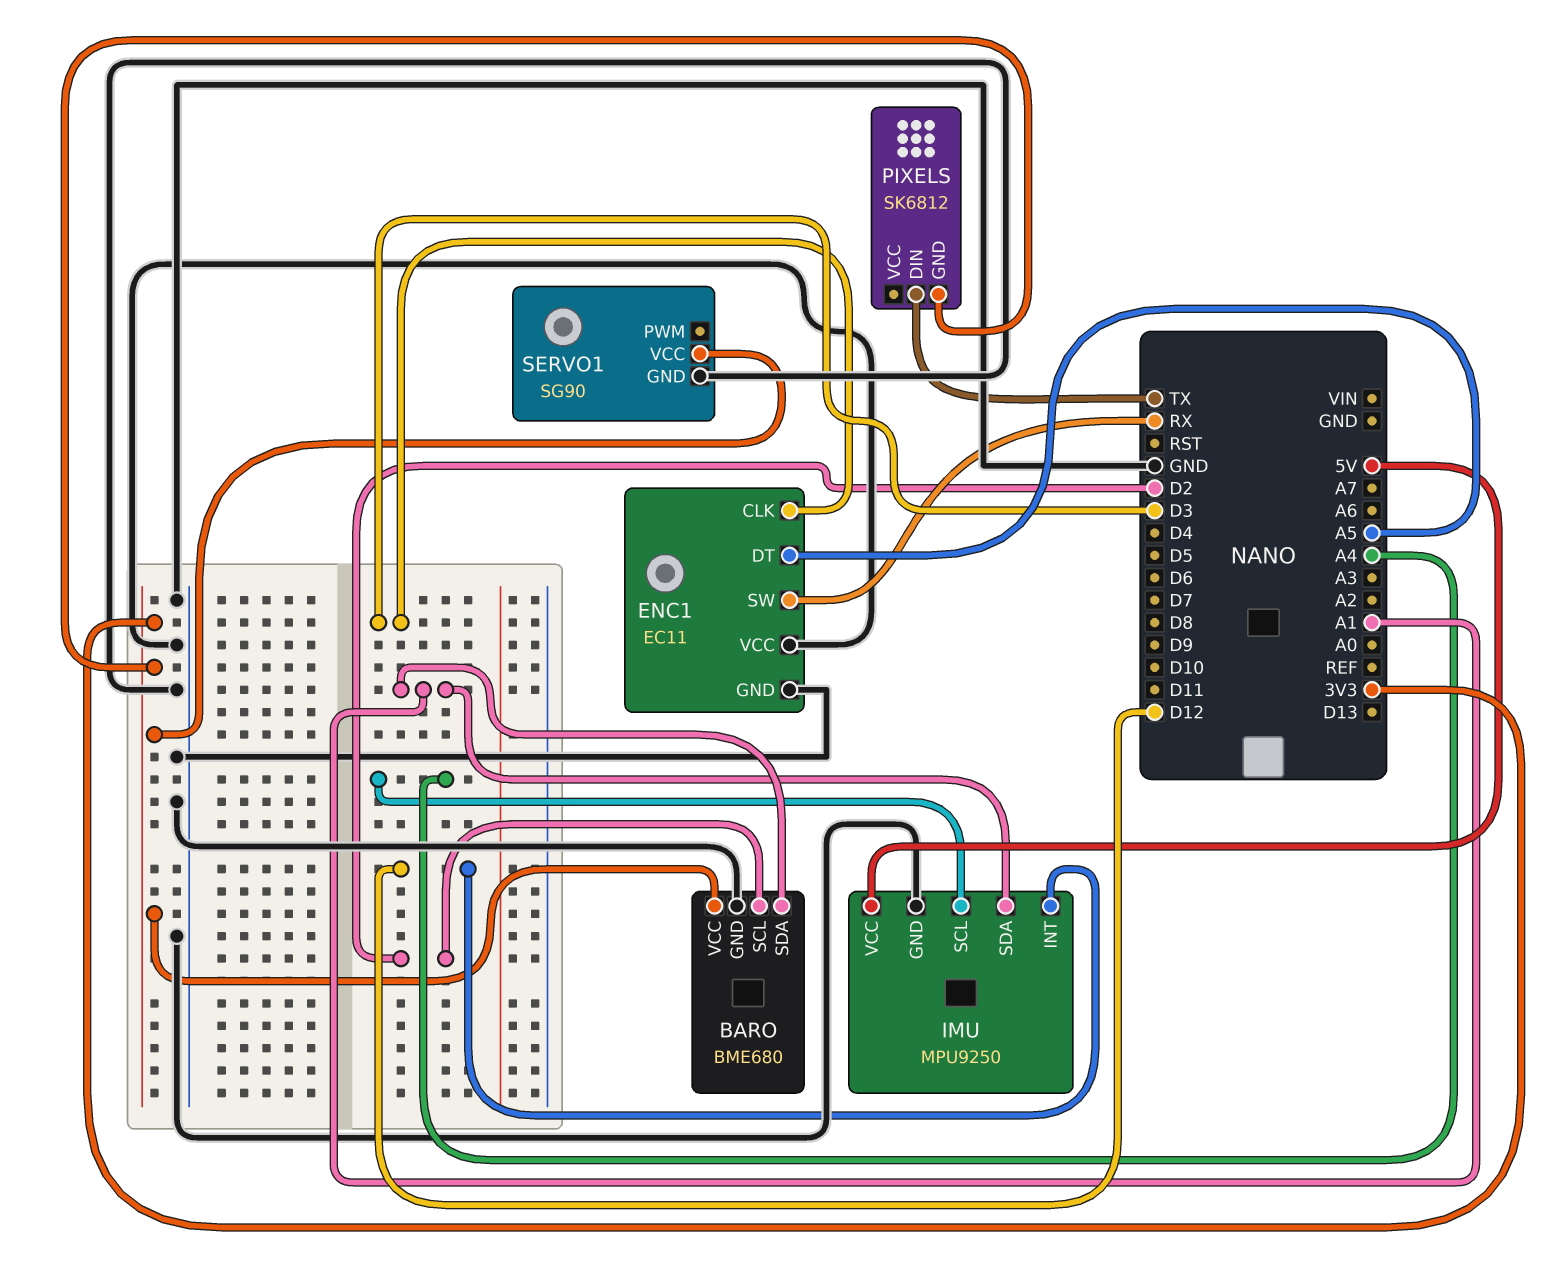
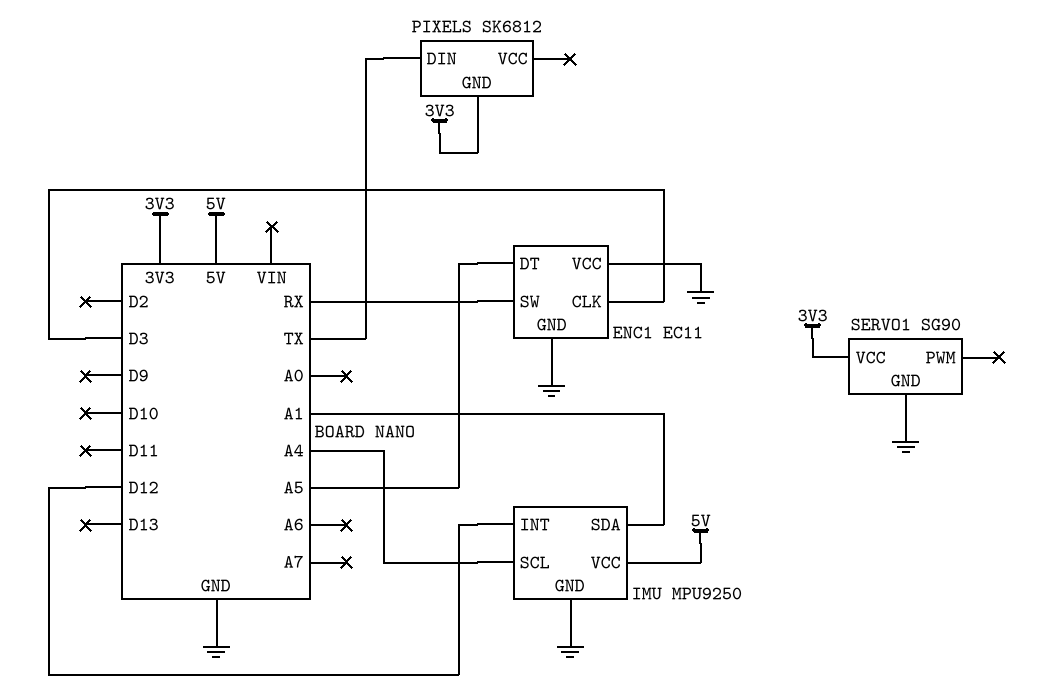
BARO: BME680 -> none
BARO pin GND: GND -> none
BARO pin SCL: D2 -> none
BARO pin SDA: A1 -> none
BARO pin VCC: 3V3 -> none

